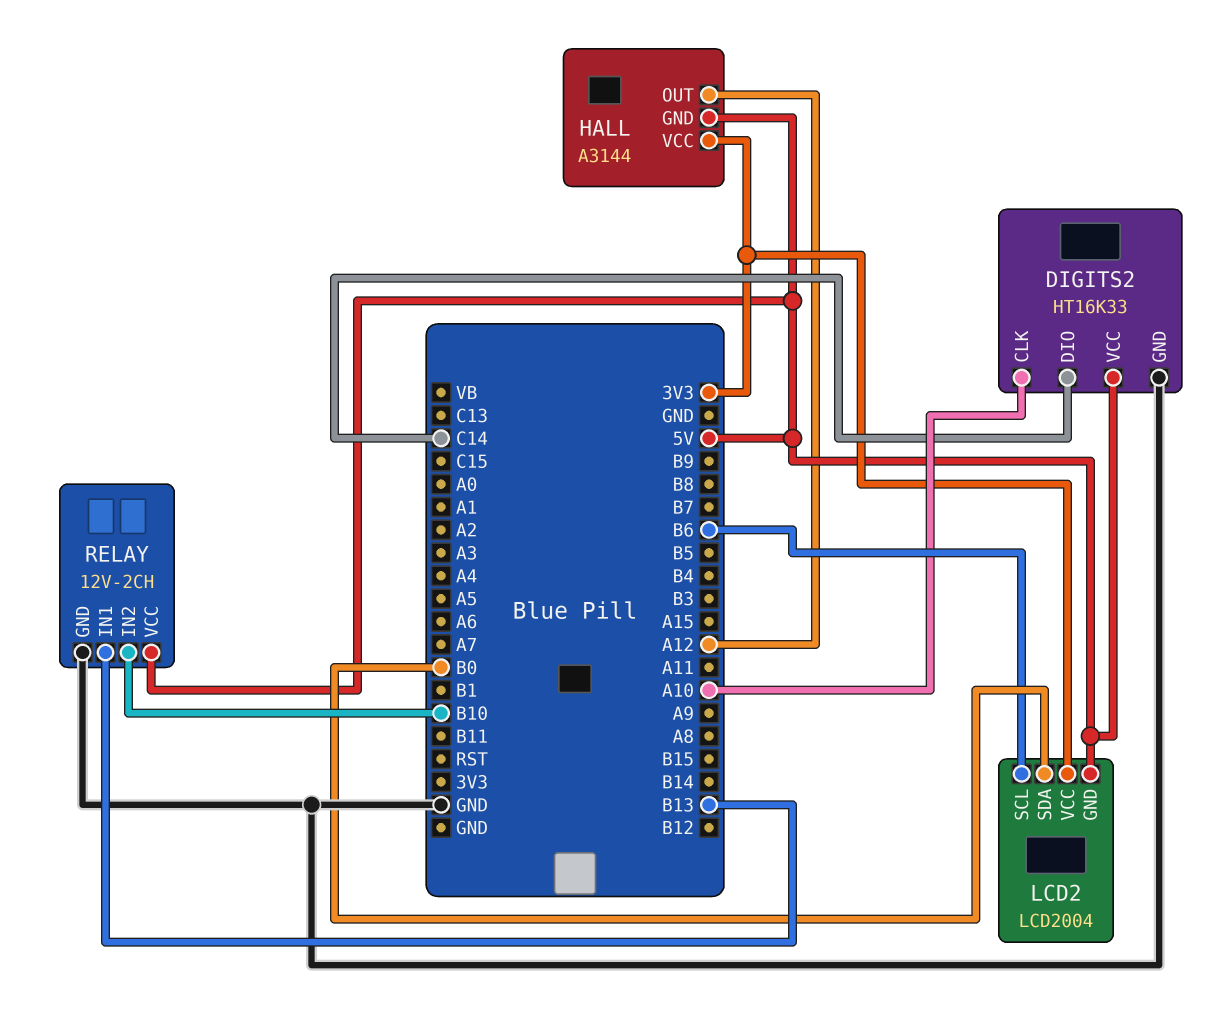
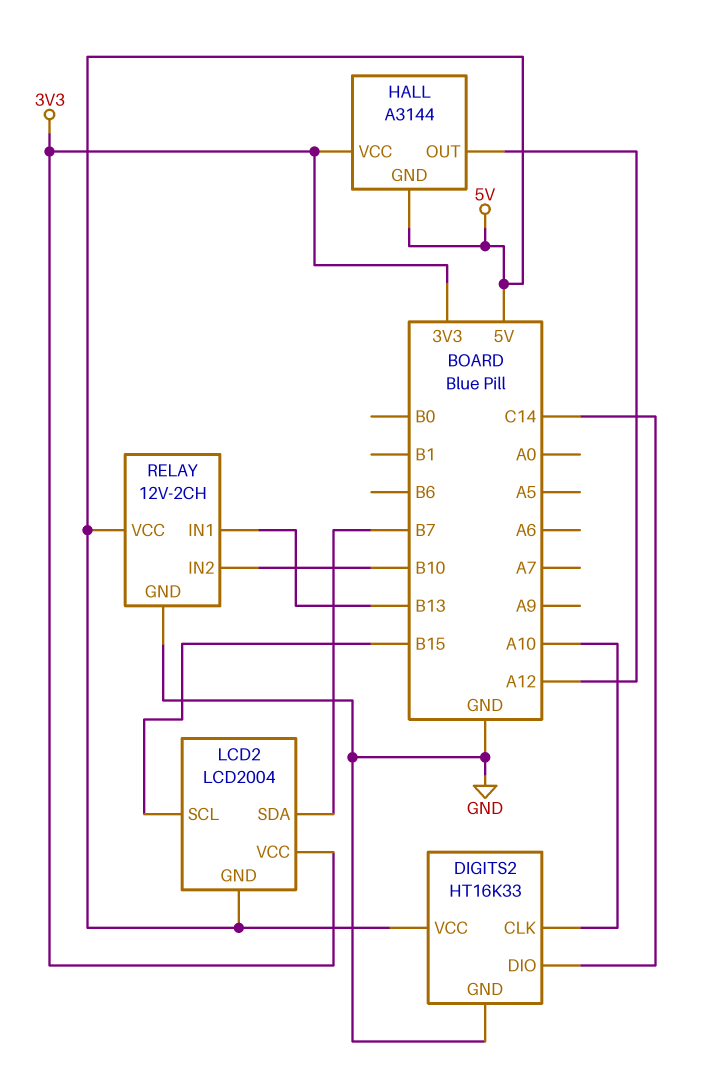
LCD2 pin SCL: B6 -> B15
LCD2 pin SDA: B0 -> B7

